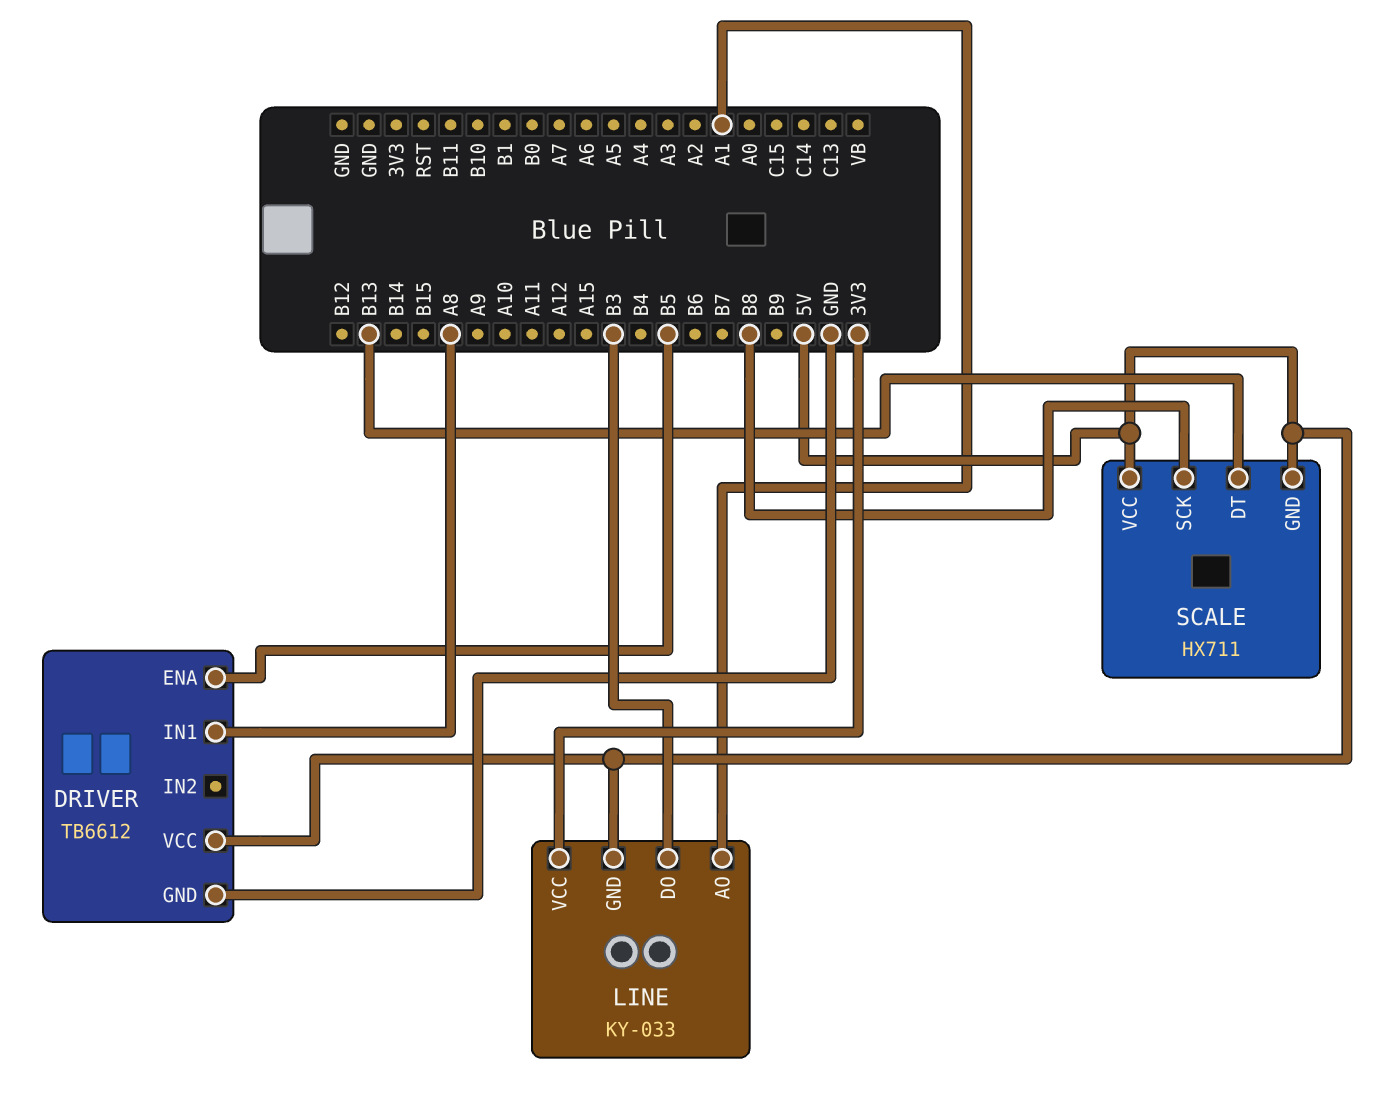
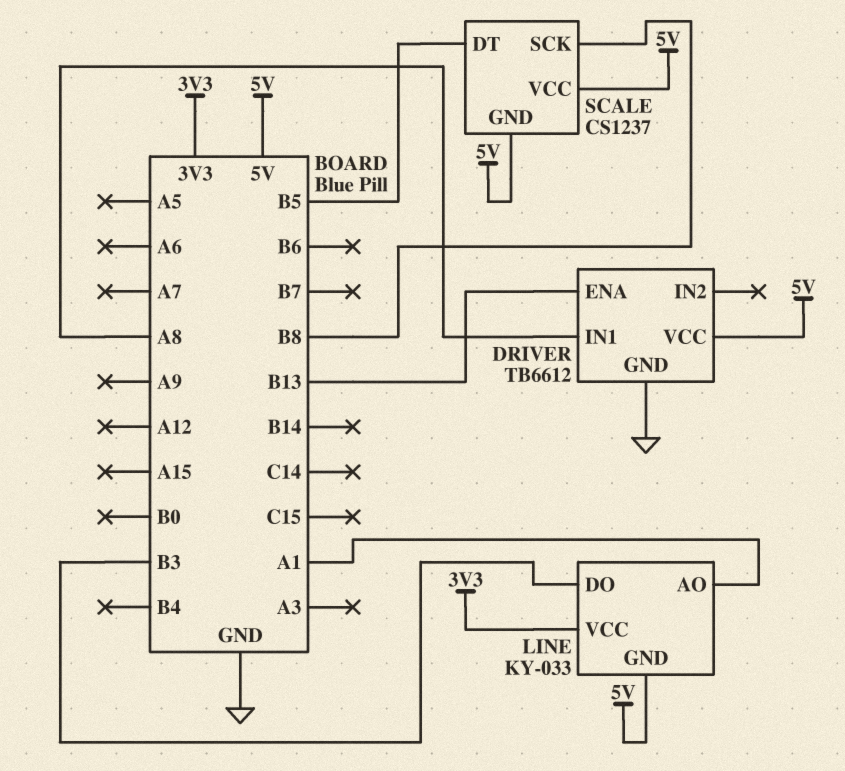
DRIVER pin ENA: B5 -> B13
SCALE: HX711 -> CS1237
SCALE pin DT: B13 -> B5

